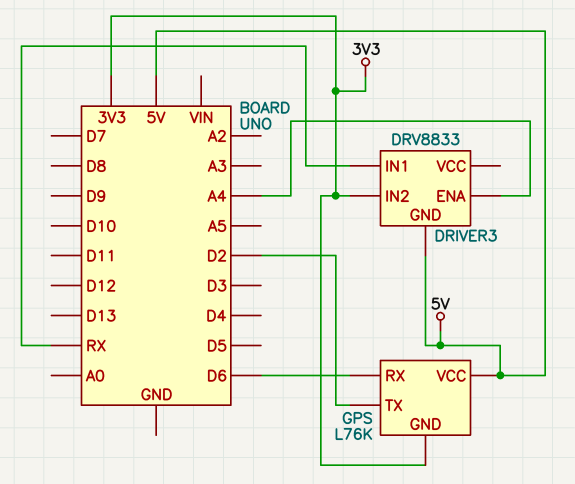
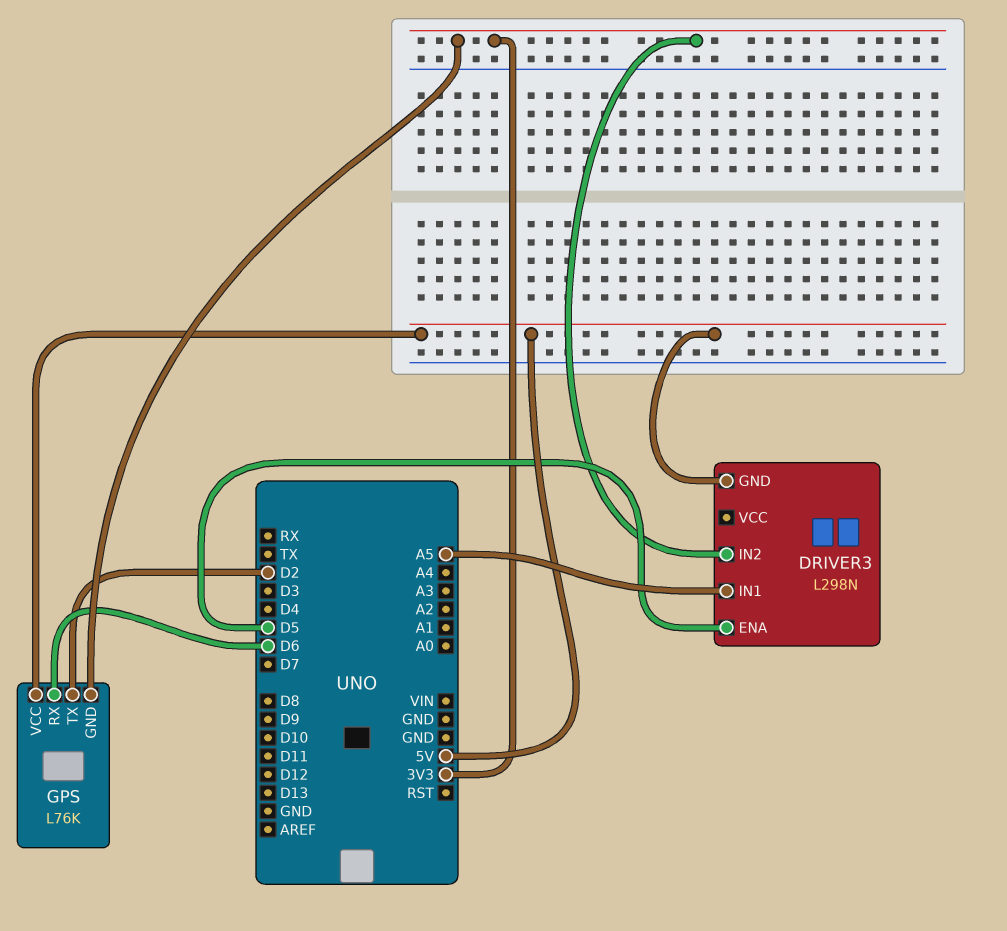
DRIVER3: DRV8833 -> L298N
DRIVER3 pin ENA: A4 -> D5
DRIVER3 pin IN1: RX -> A5

